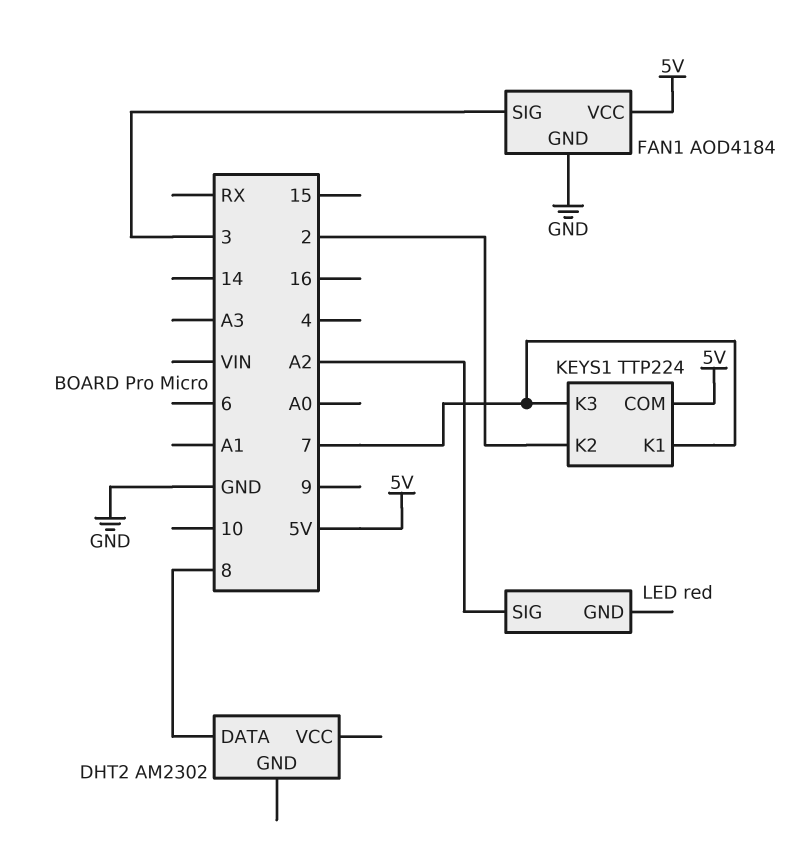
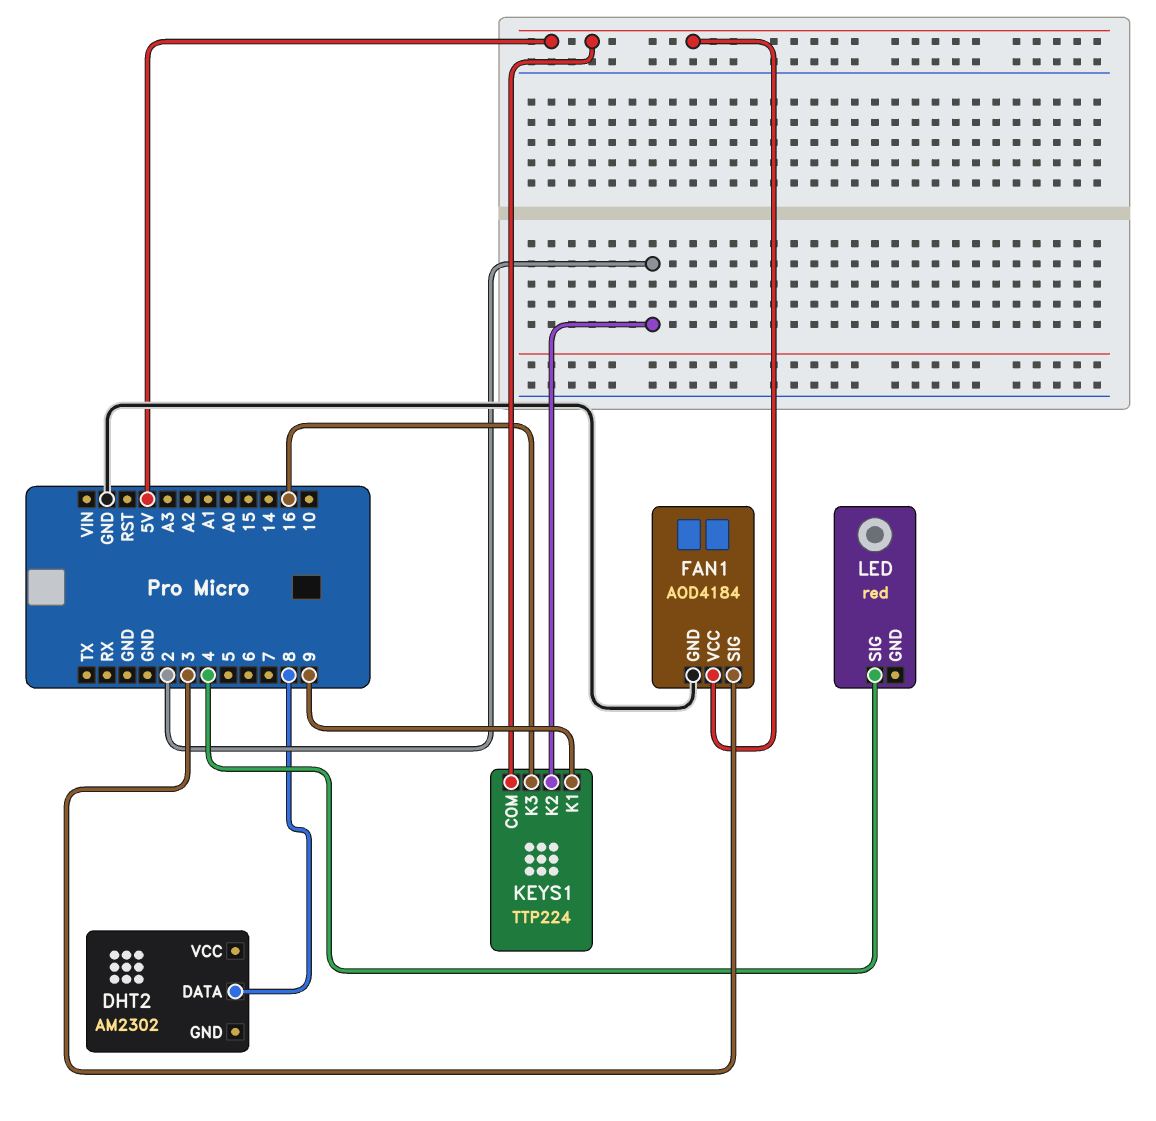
KEYS1 pin K1: 7 -> 9
KEYS1 pin K3: 7 -> 16
LED pin SIG: A2 -> 4

